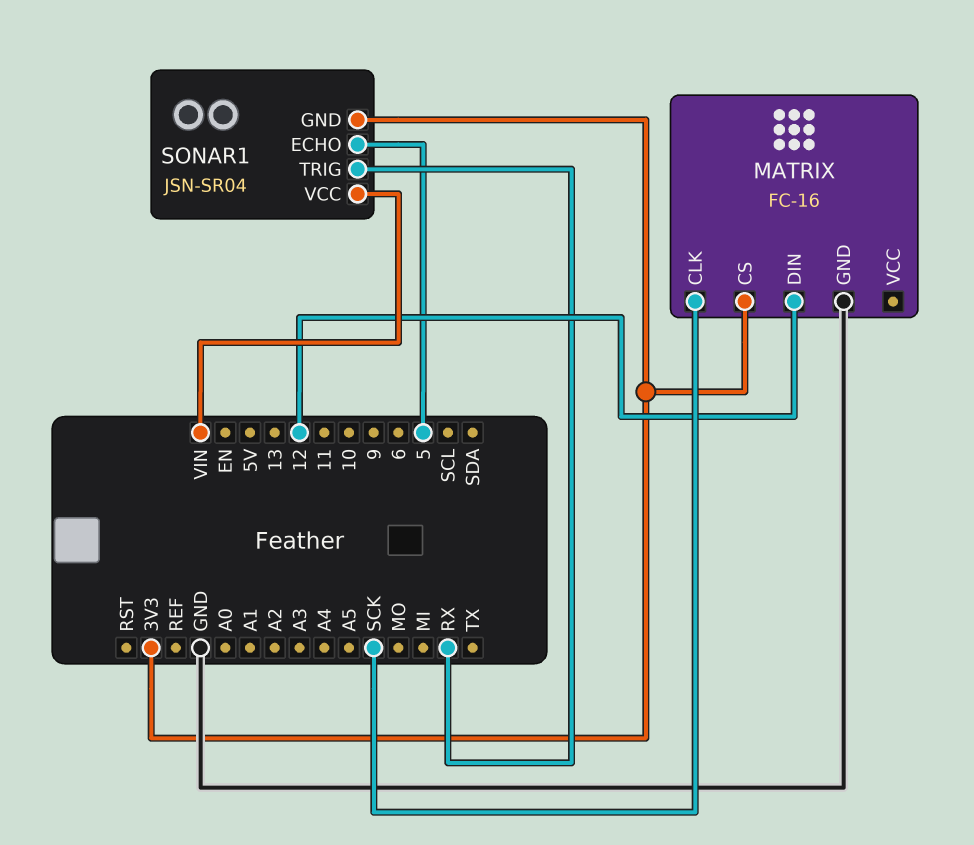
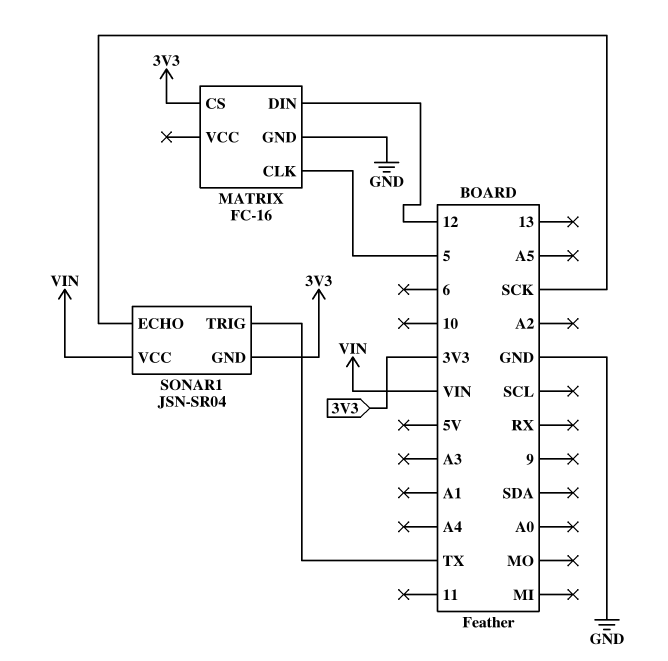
MATRIX pin CLK: SCK -> 5
SONAR1 pin ECHO: 5 -> SCK
SONAR1 pin TRIG: RX -> TX

